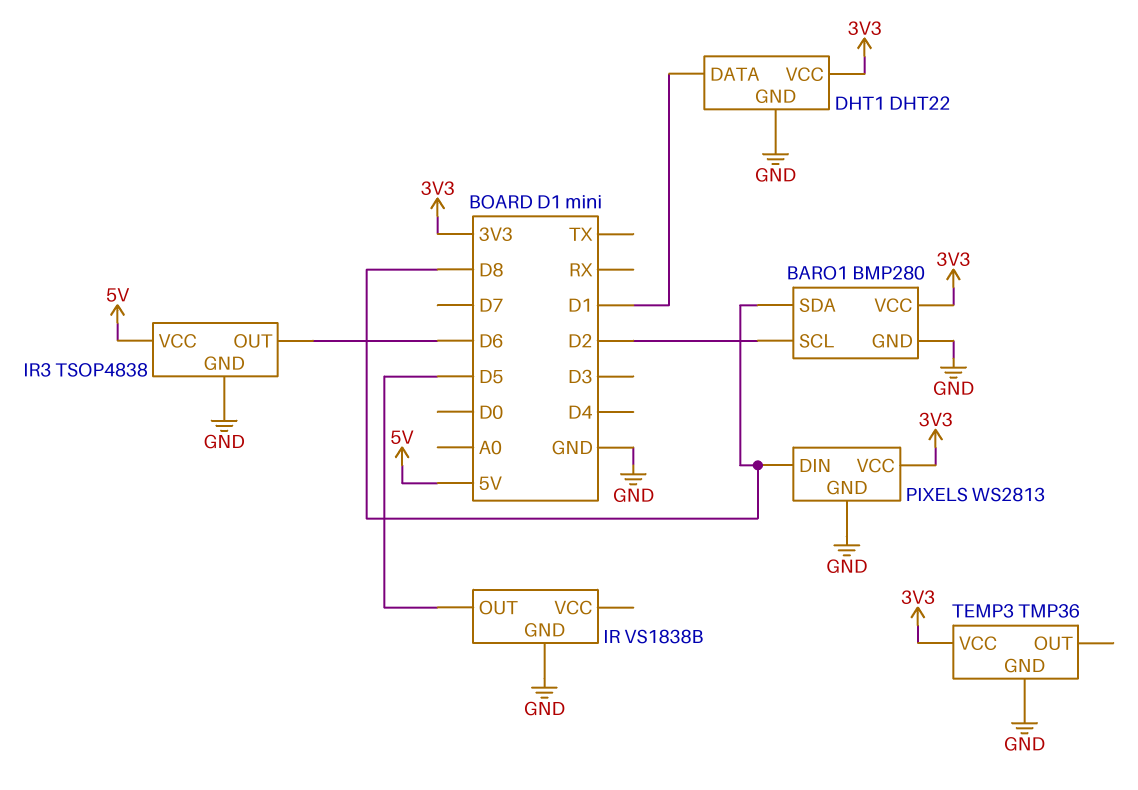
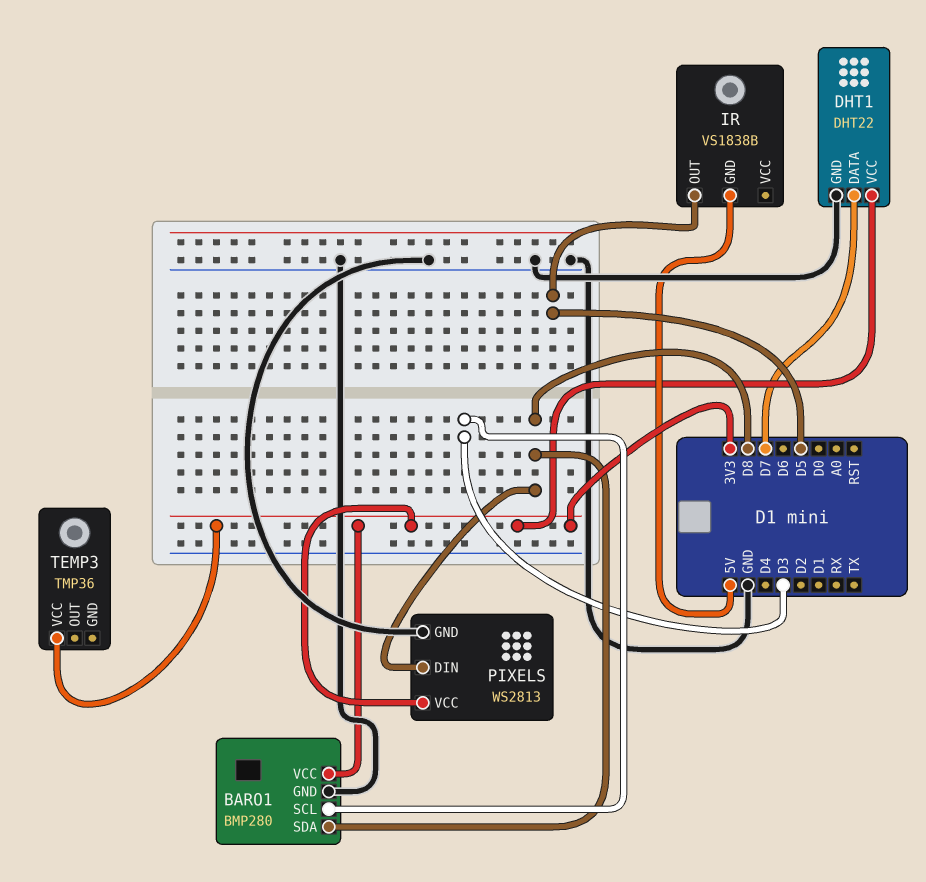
BARO1 pin SCL: D2 -> D3
DHT1 pin DATA: D1 -> D7
IR pin GND: GND -> 5V
IR3: TSOP4838 -> none
IR3 pin GND: GND -> none
IR3 pin OUT: D6 -> none
IR3 pin VCC: 5V -> none
TEMP3 pin GND: GND -> none

